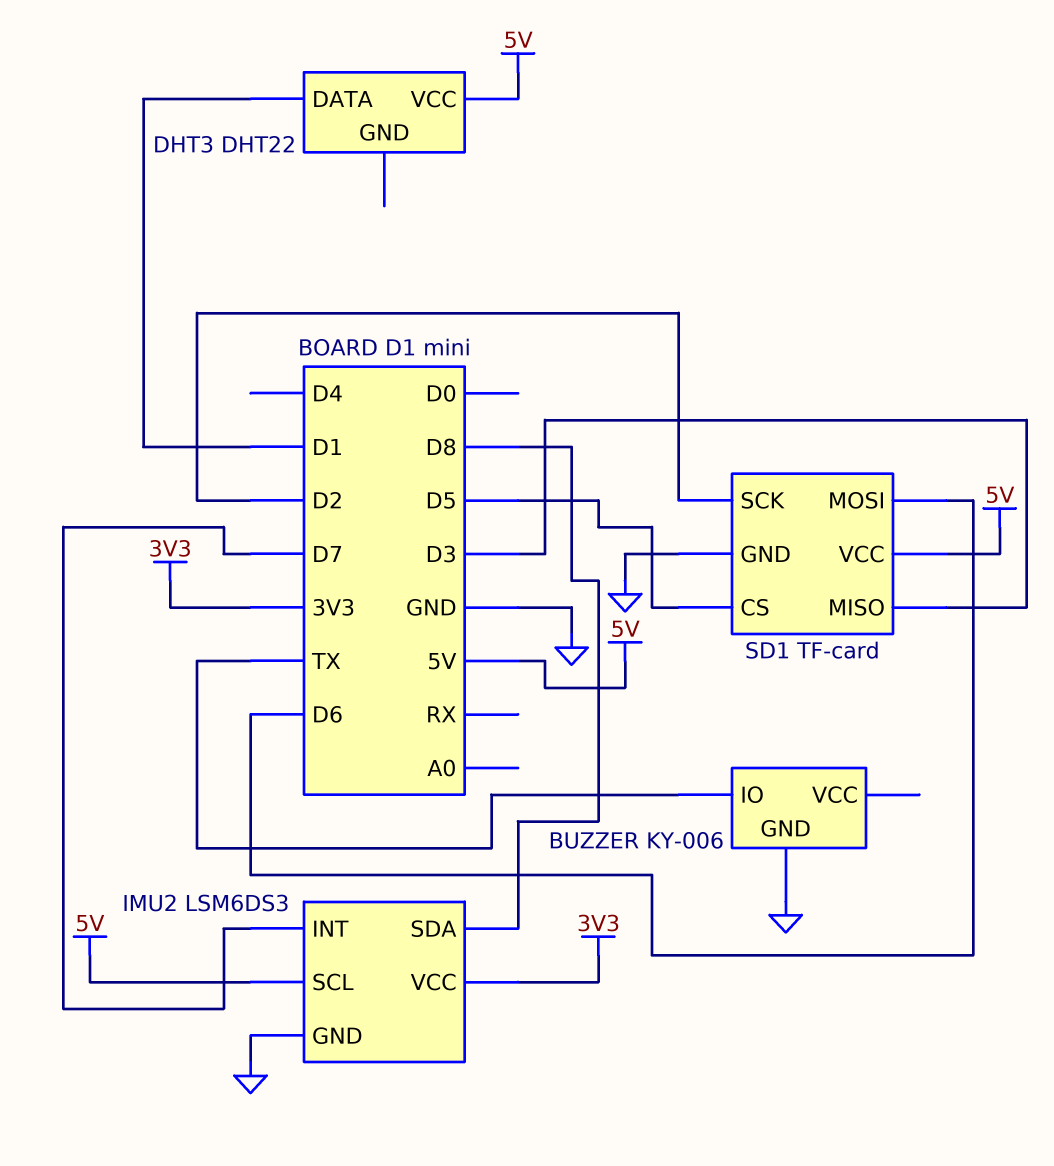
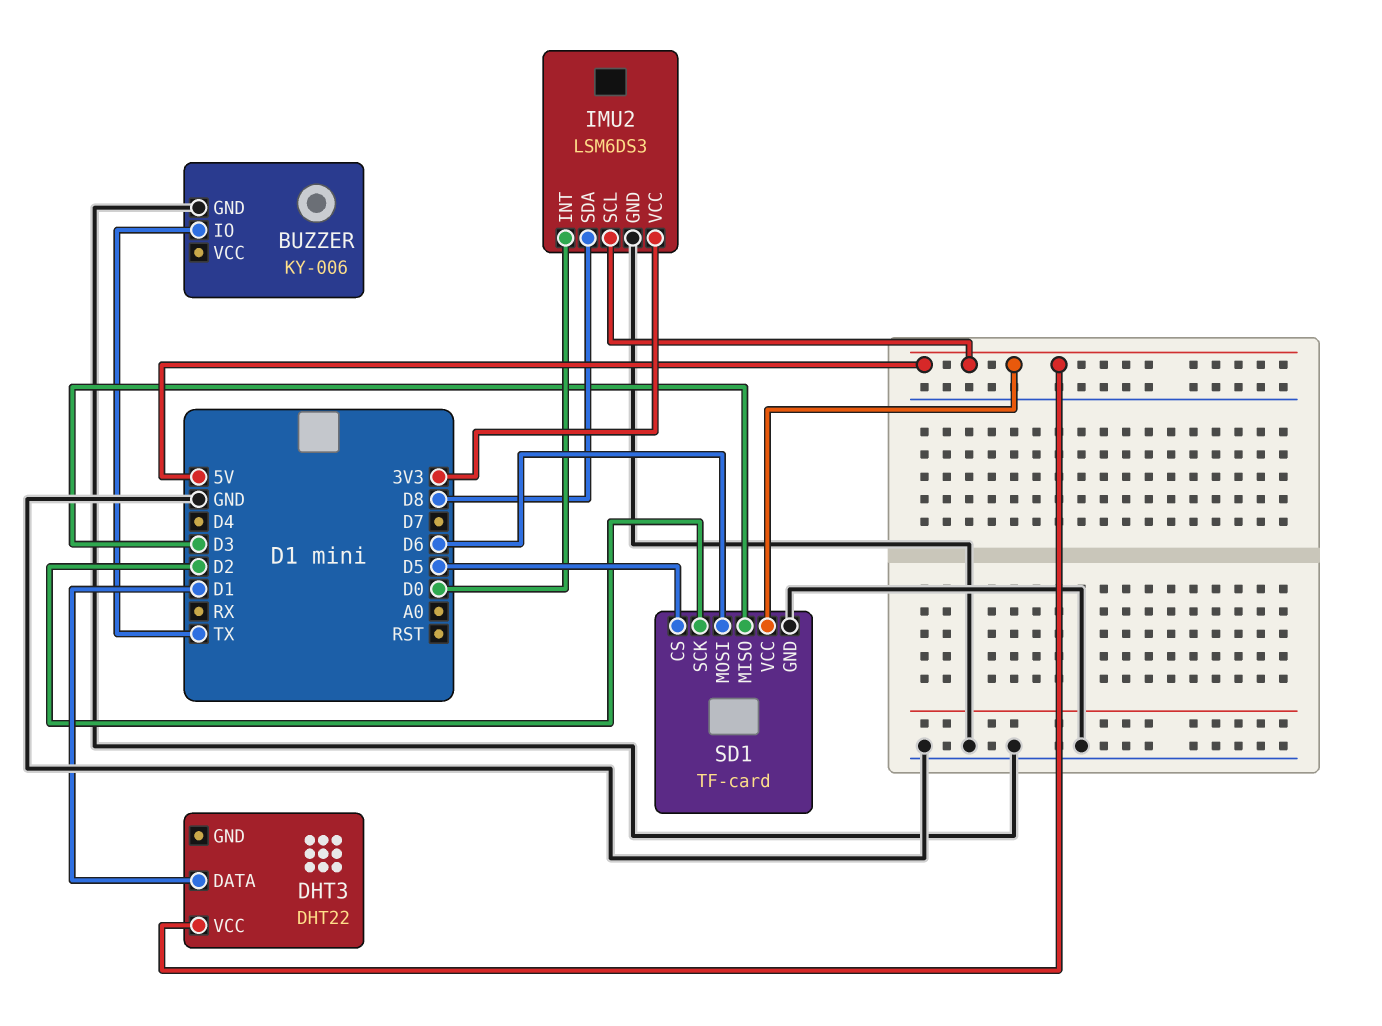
IMU2 pin INT: D7 -> D0

